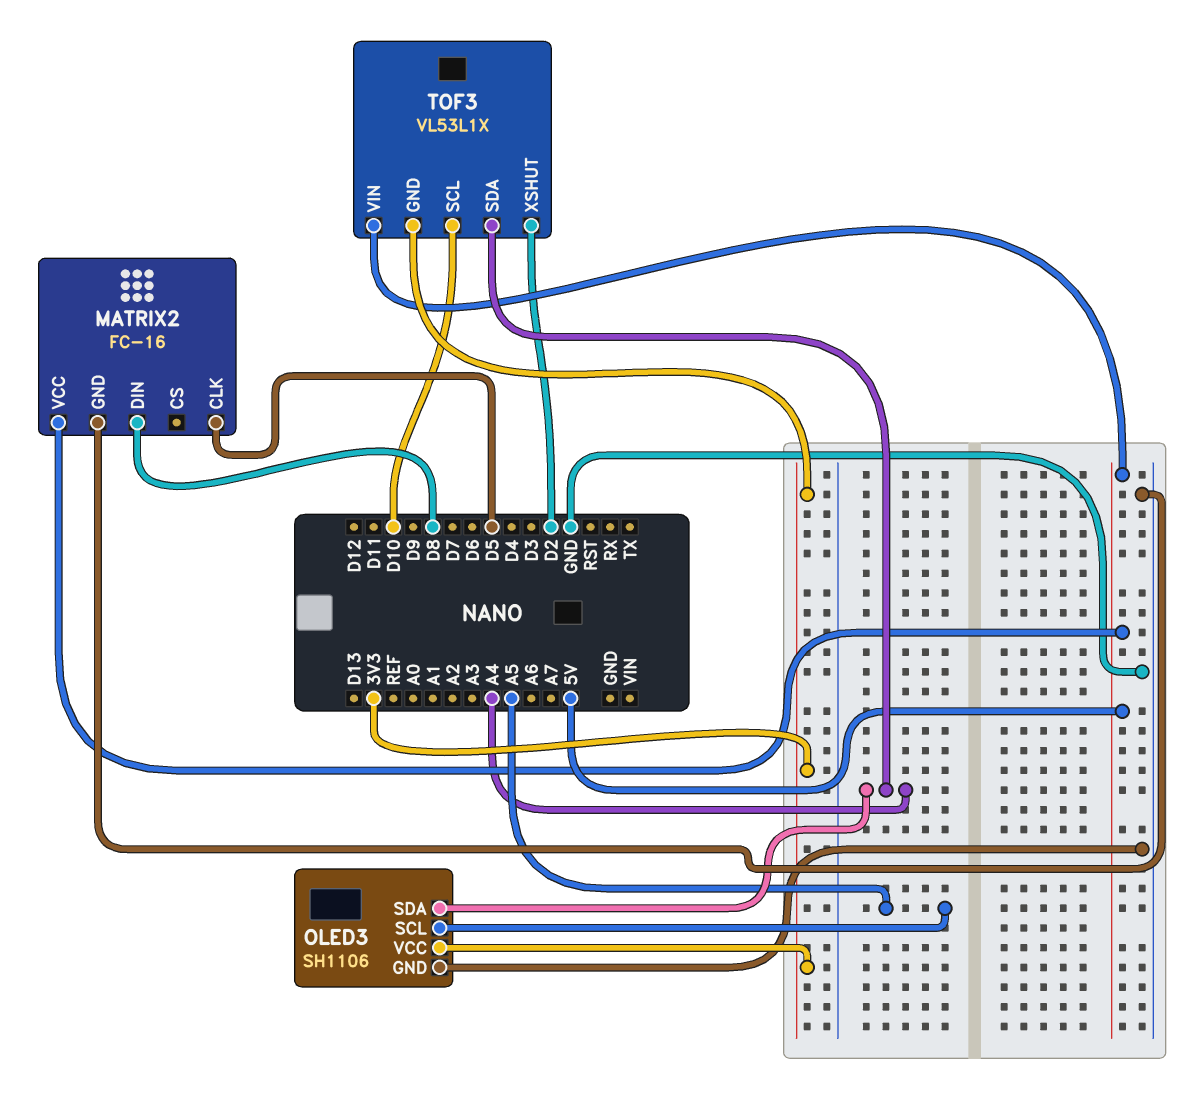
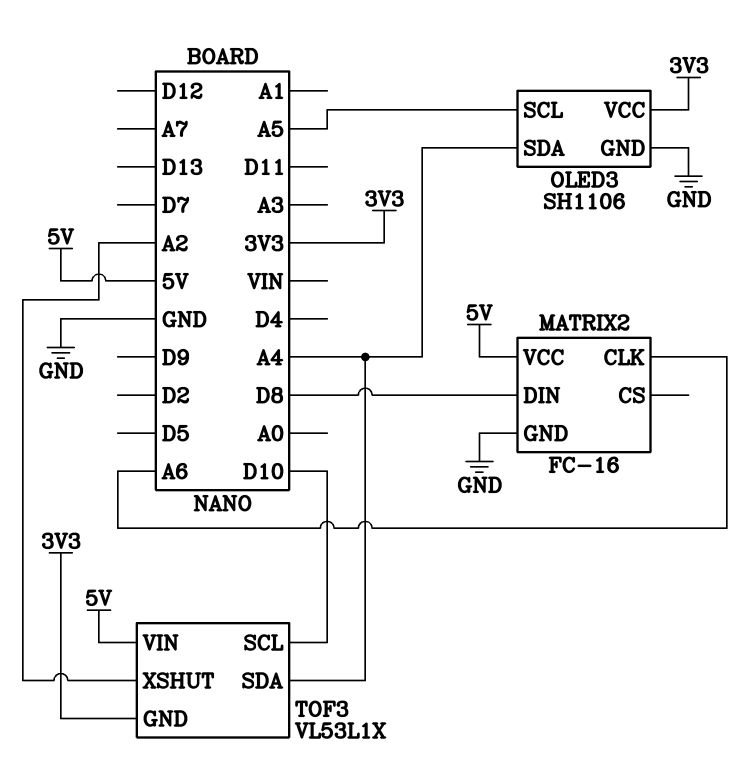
MATRIX2 pin CLK: D5 -> A6
TOF3 pin XSHUT: D2 -> A2

